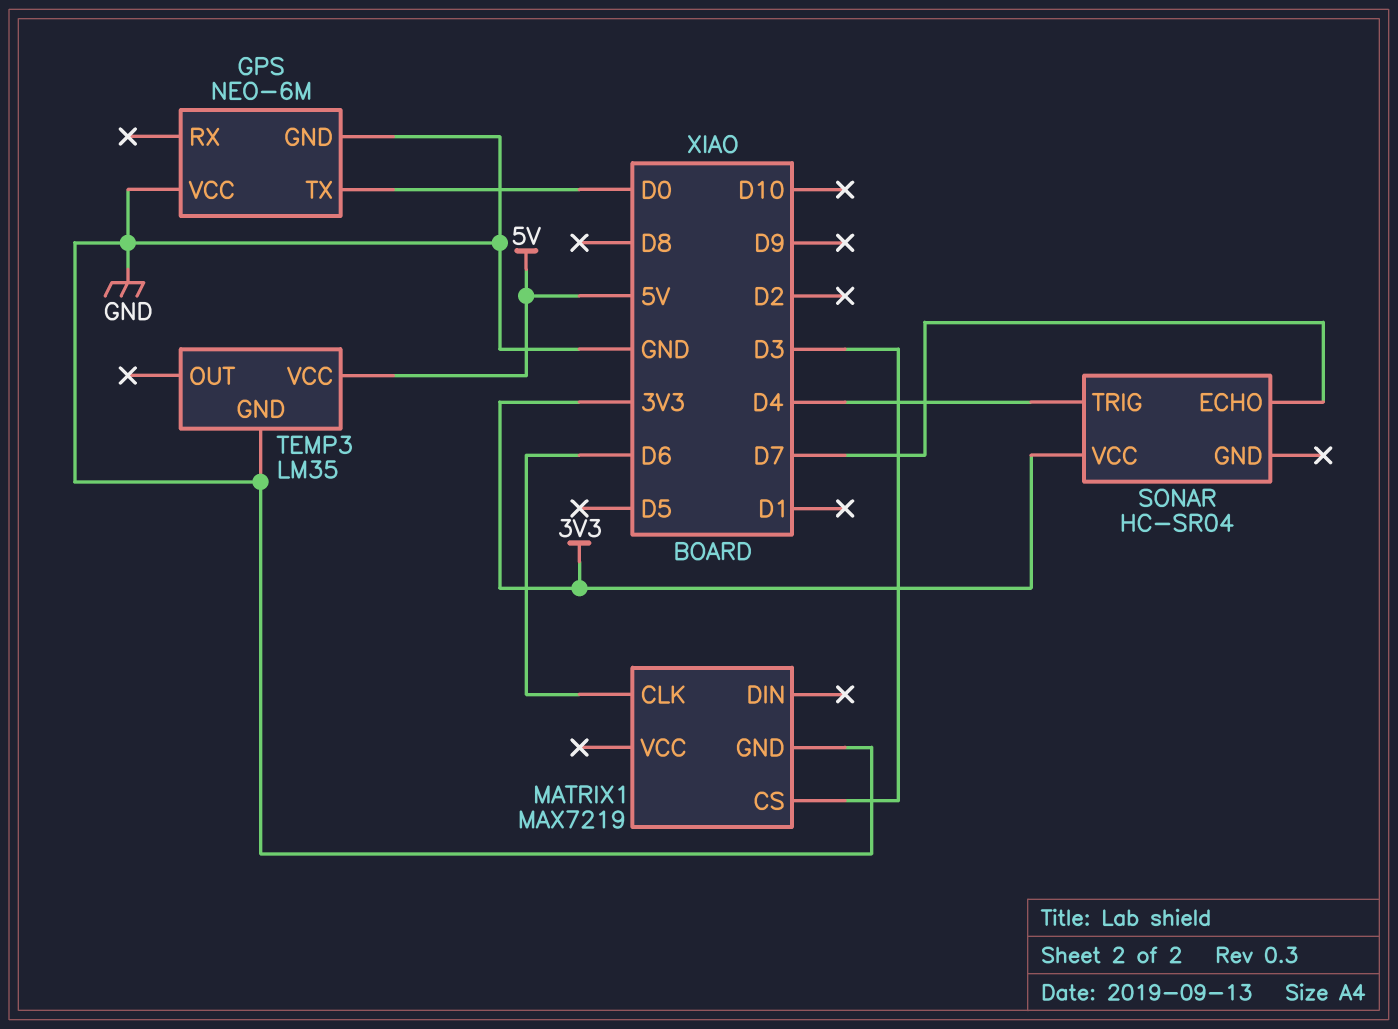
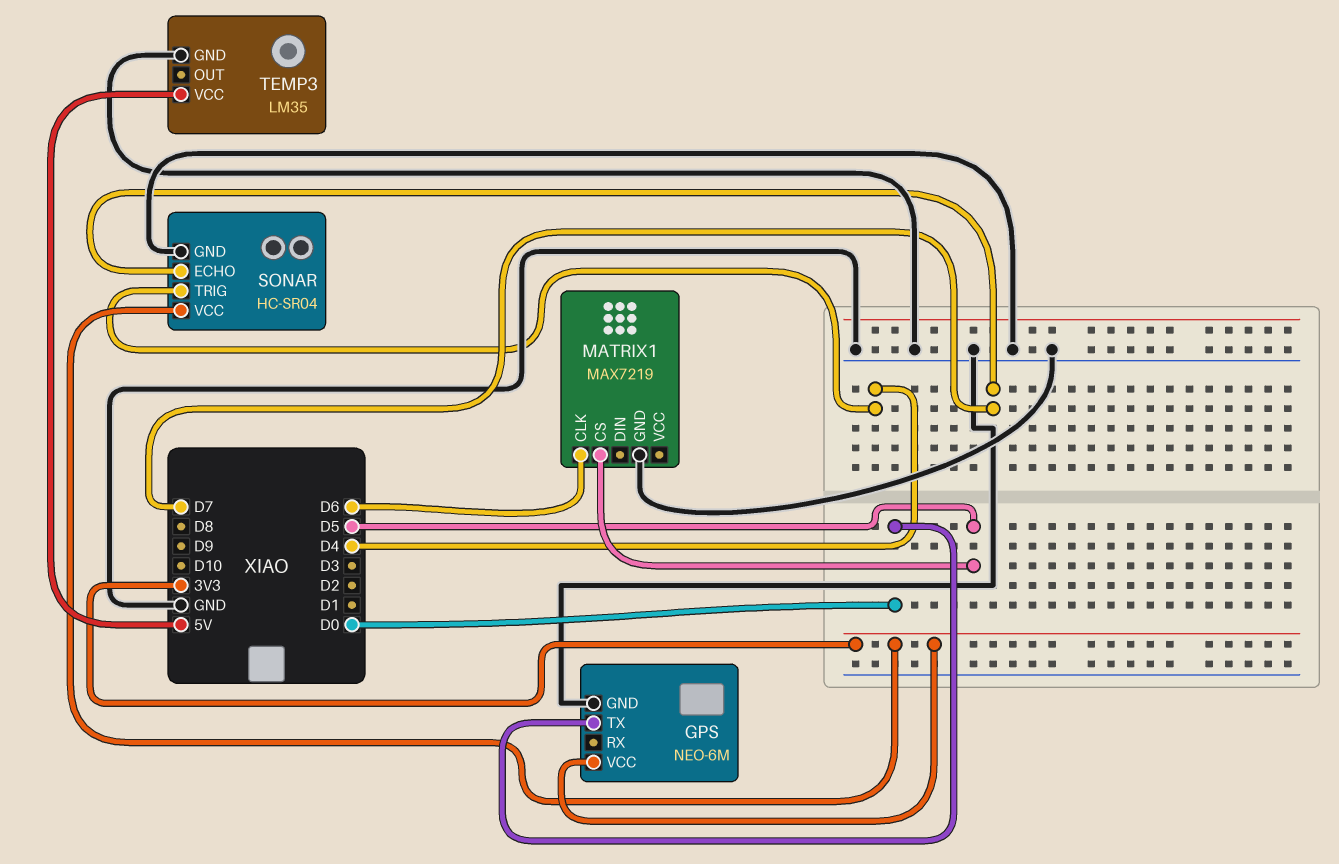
GPS pin VCC: GND -> 3V3
MATRIX1 pin CS: D3 -> D5
SONAR pin GND: none -> GND

